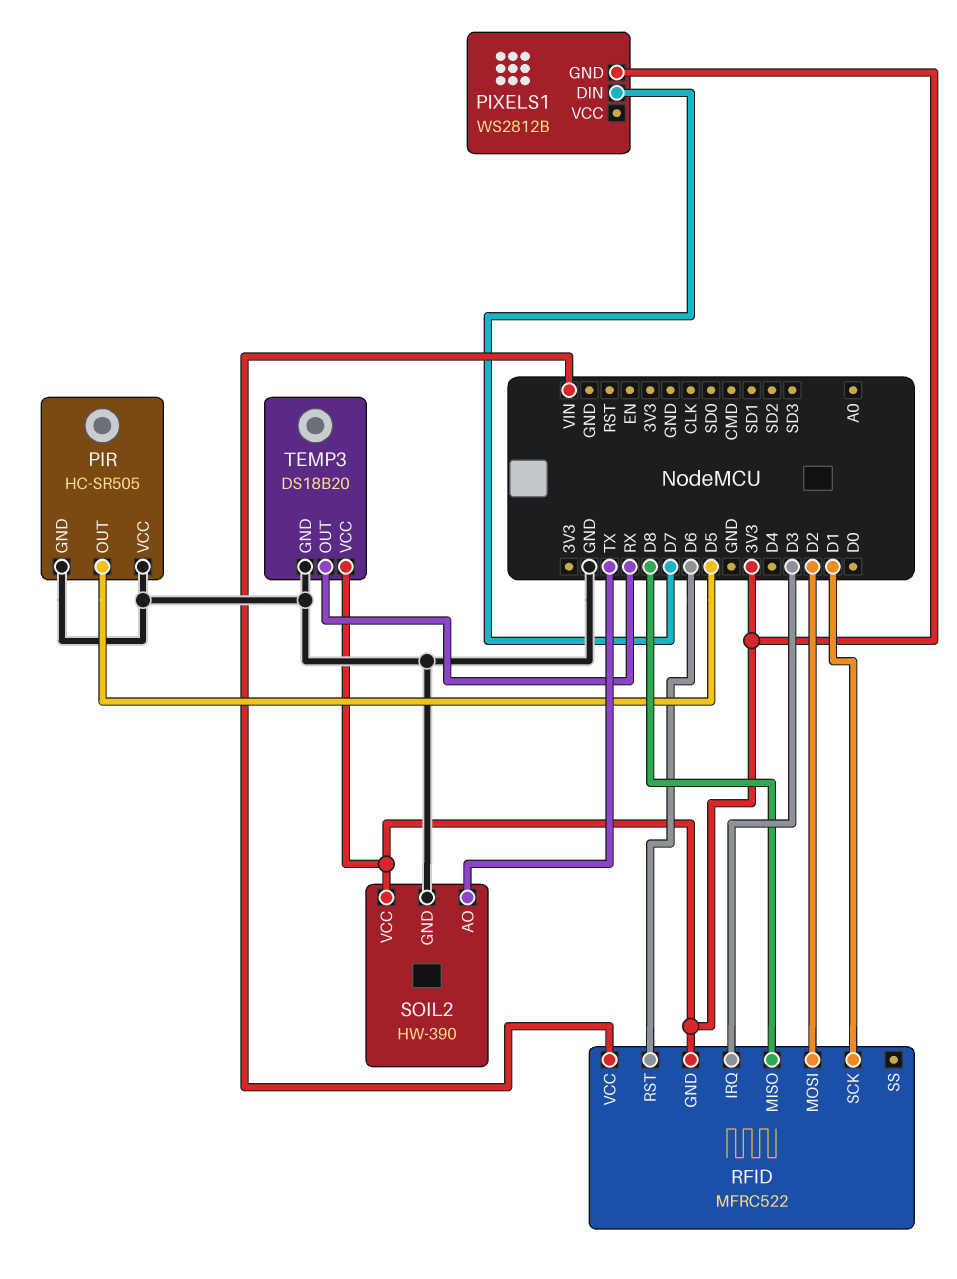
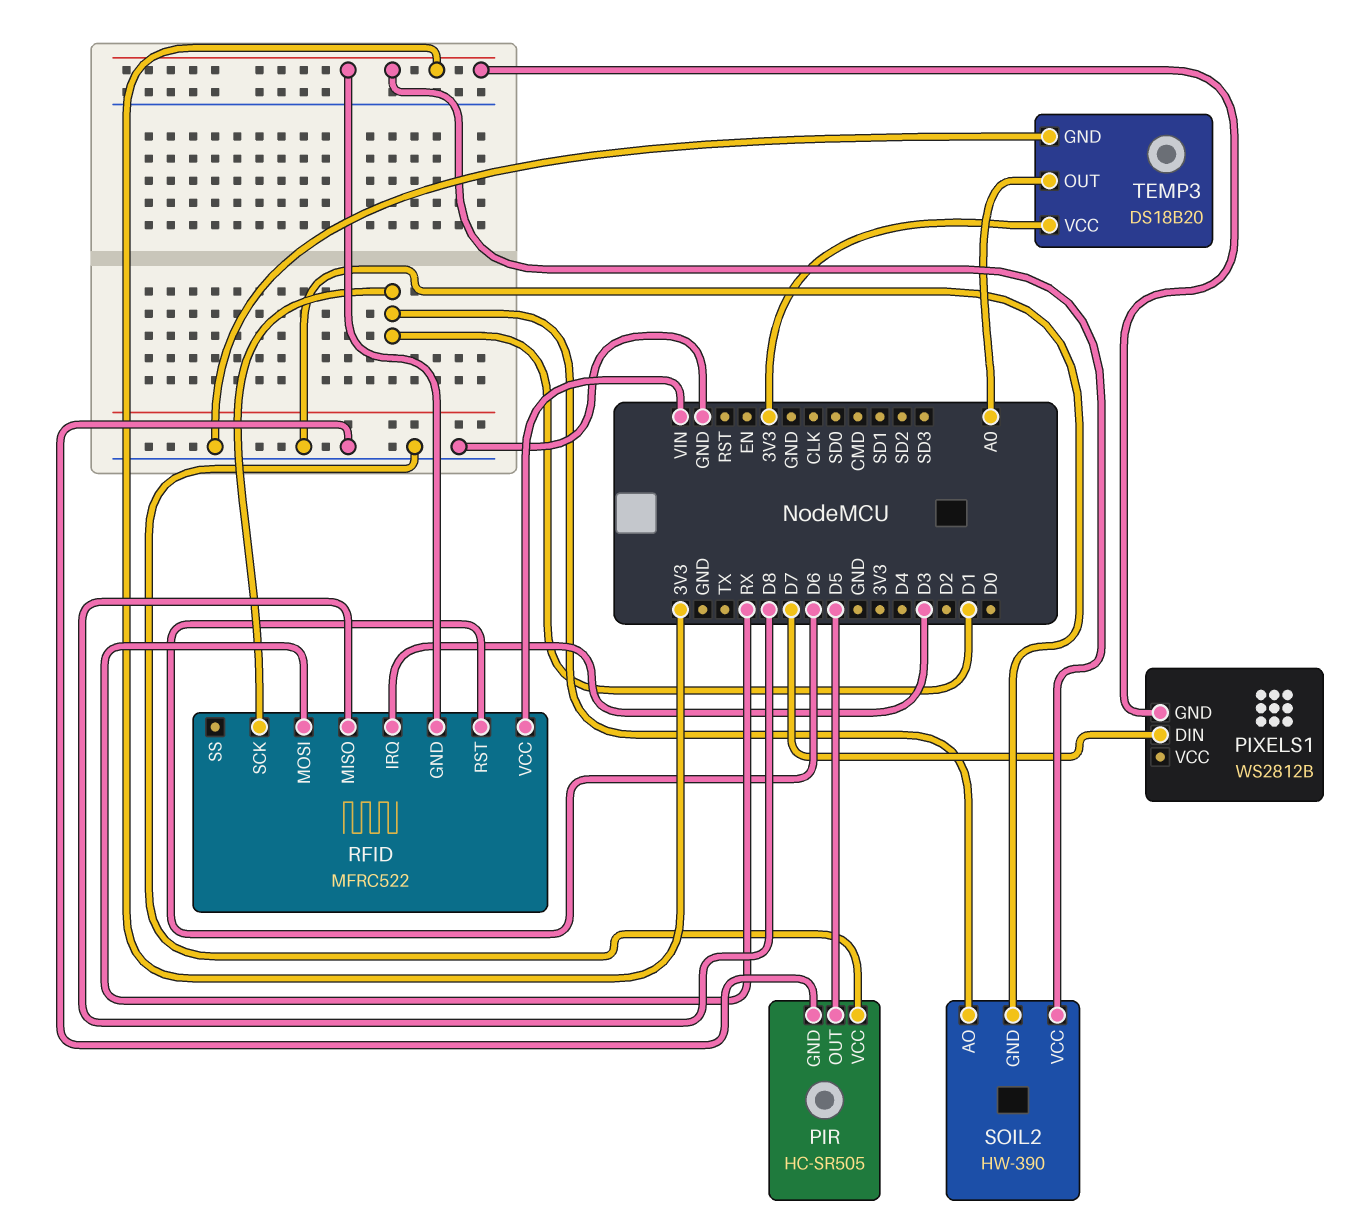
RFID pin MOSI: D2 -> RX
SOIL2 pin AO: TX -> D1
TEMP3 pin OUT: RX -> A0

